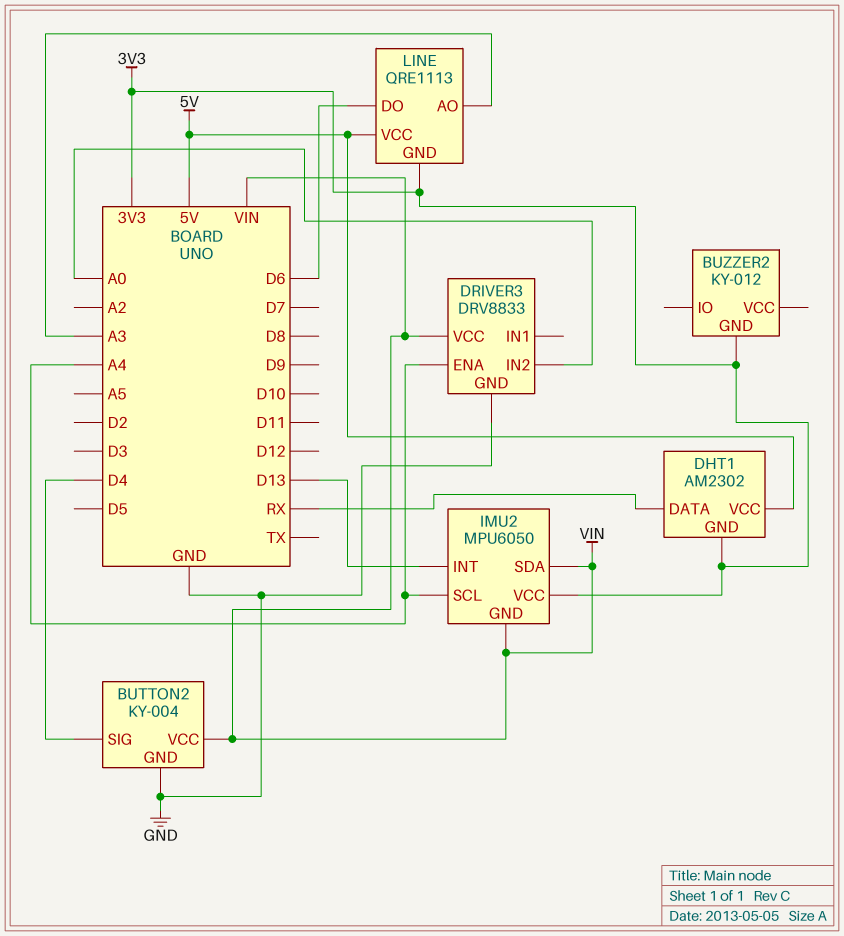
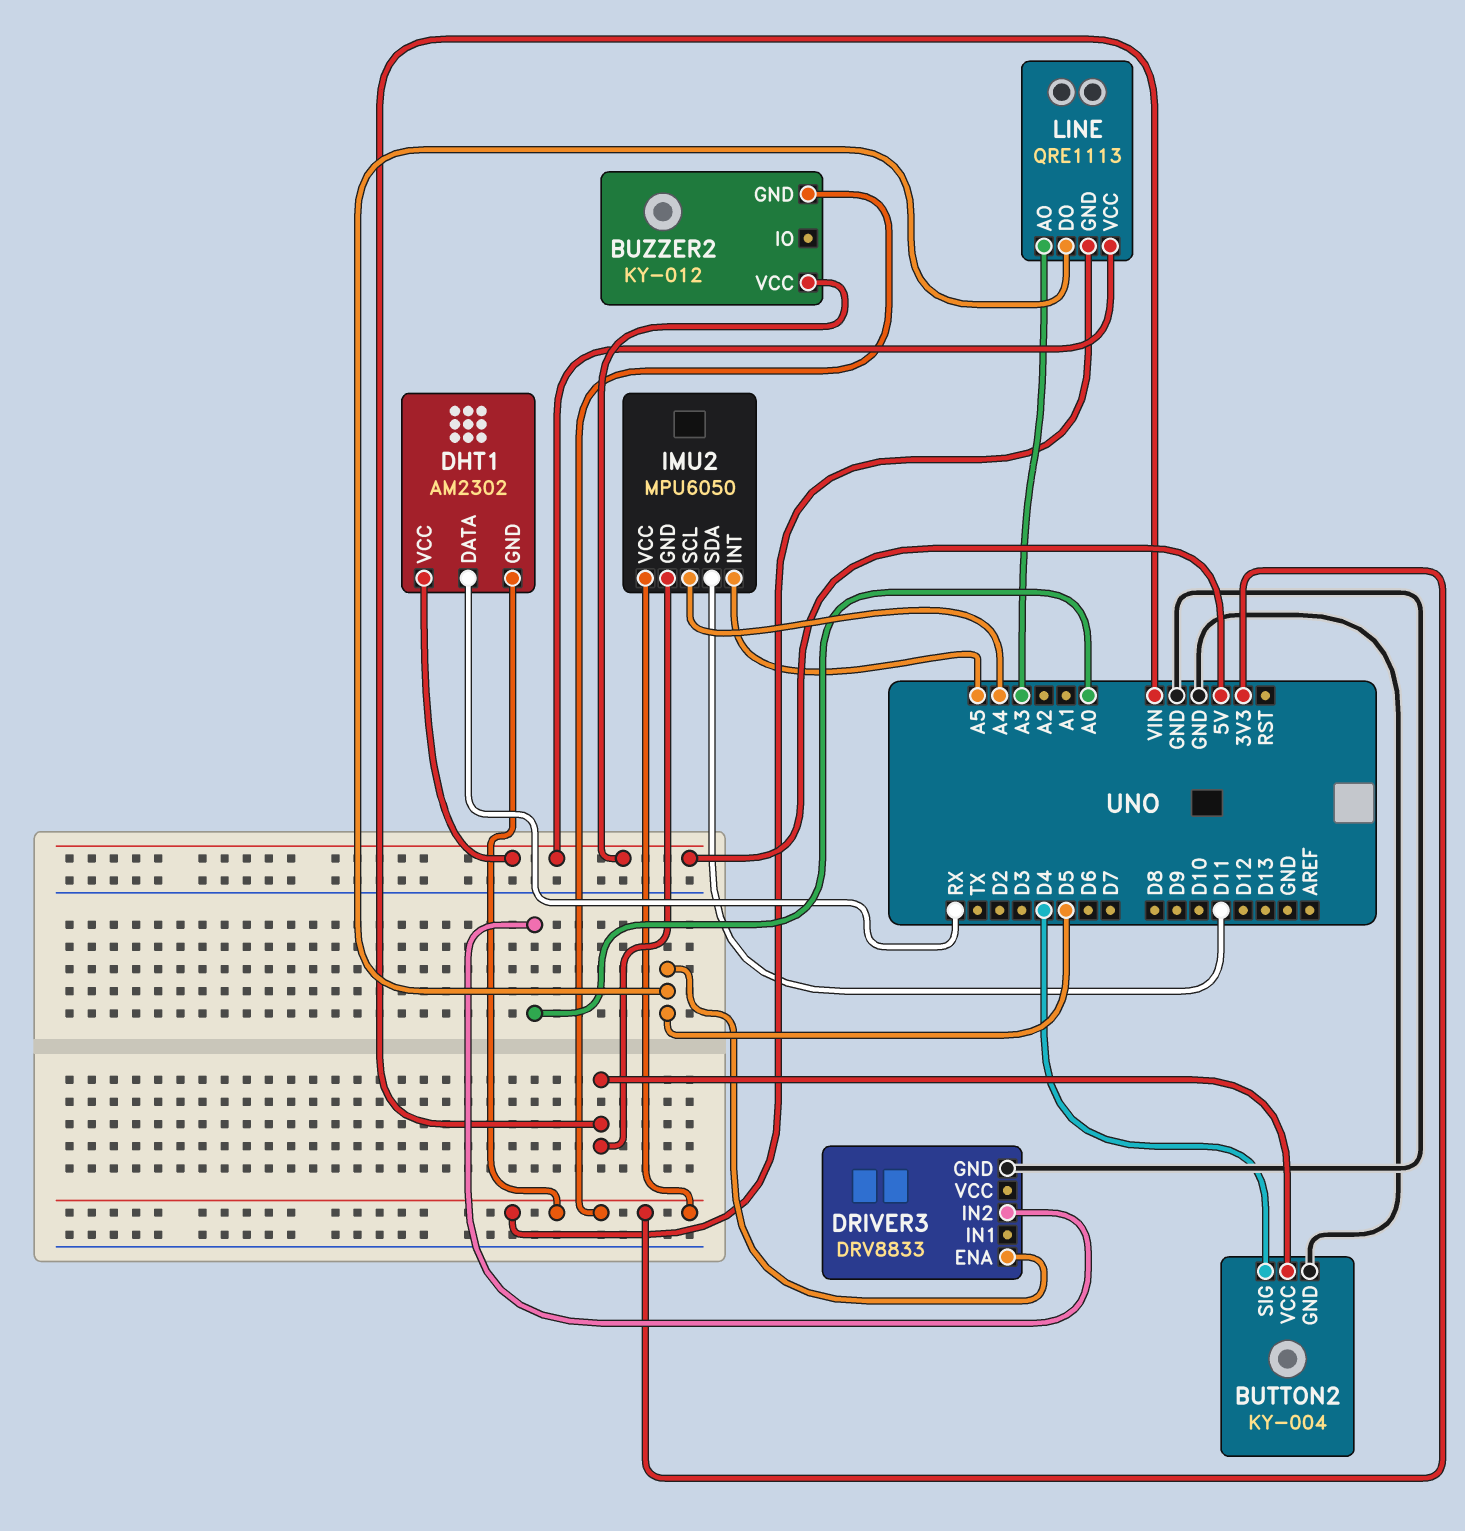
BUZZER2 pin VCC: none -> 5V
DRIVER3 pin ENA: A4 -> D5
DRIVER3 pin VCC: VIN -> none
IMU2 pin INT: D13 -> A5
IMU2 pin SDA: VIN -> D11
LINE pin DO: D6 -> D5

